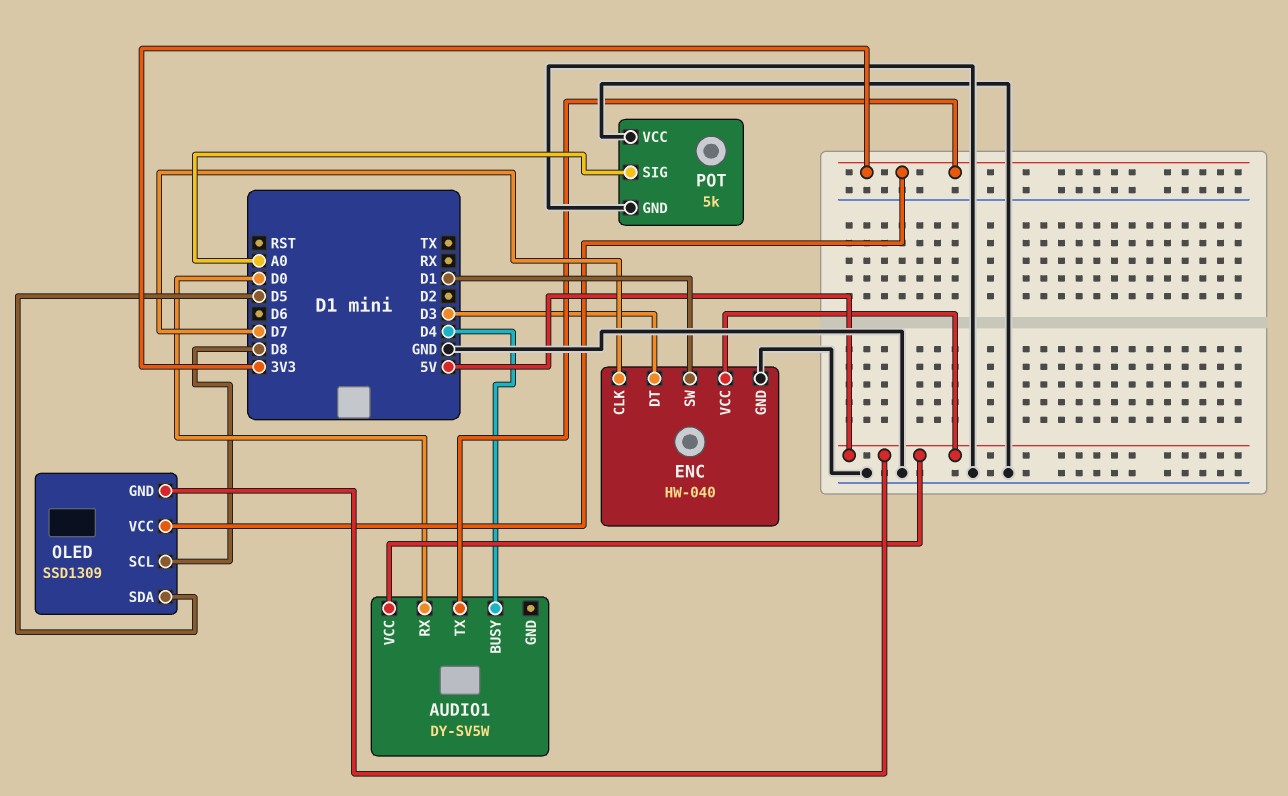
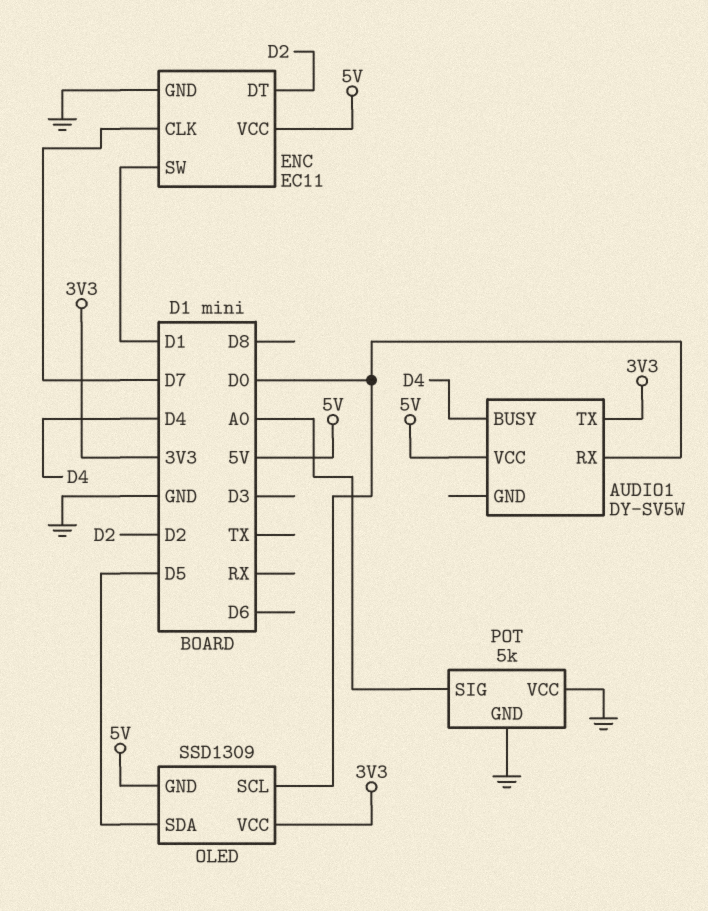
ENC: HW-040 -> EC11
ENC pin DT: D3 -> D2
OLED pin SCL: D8 -> D0

